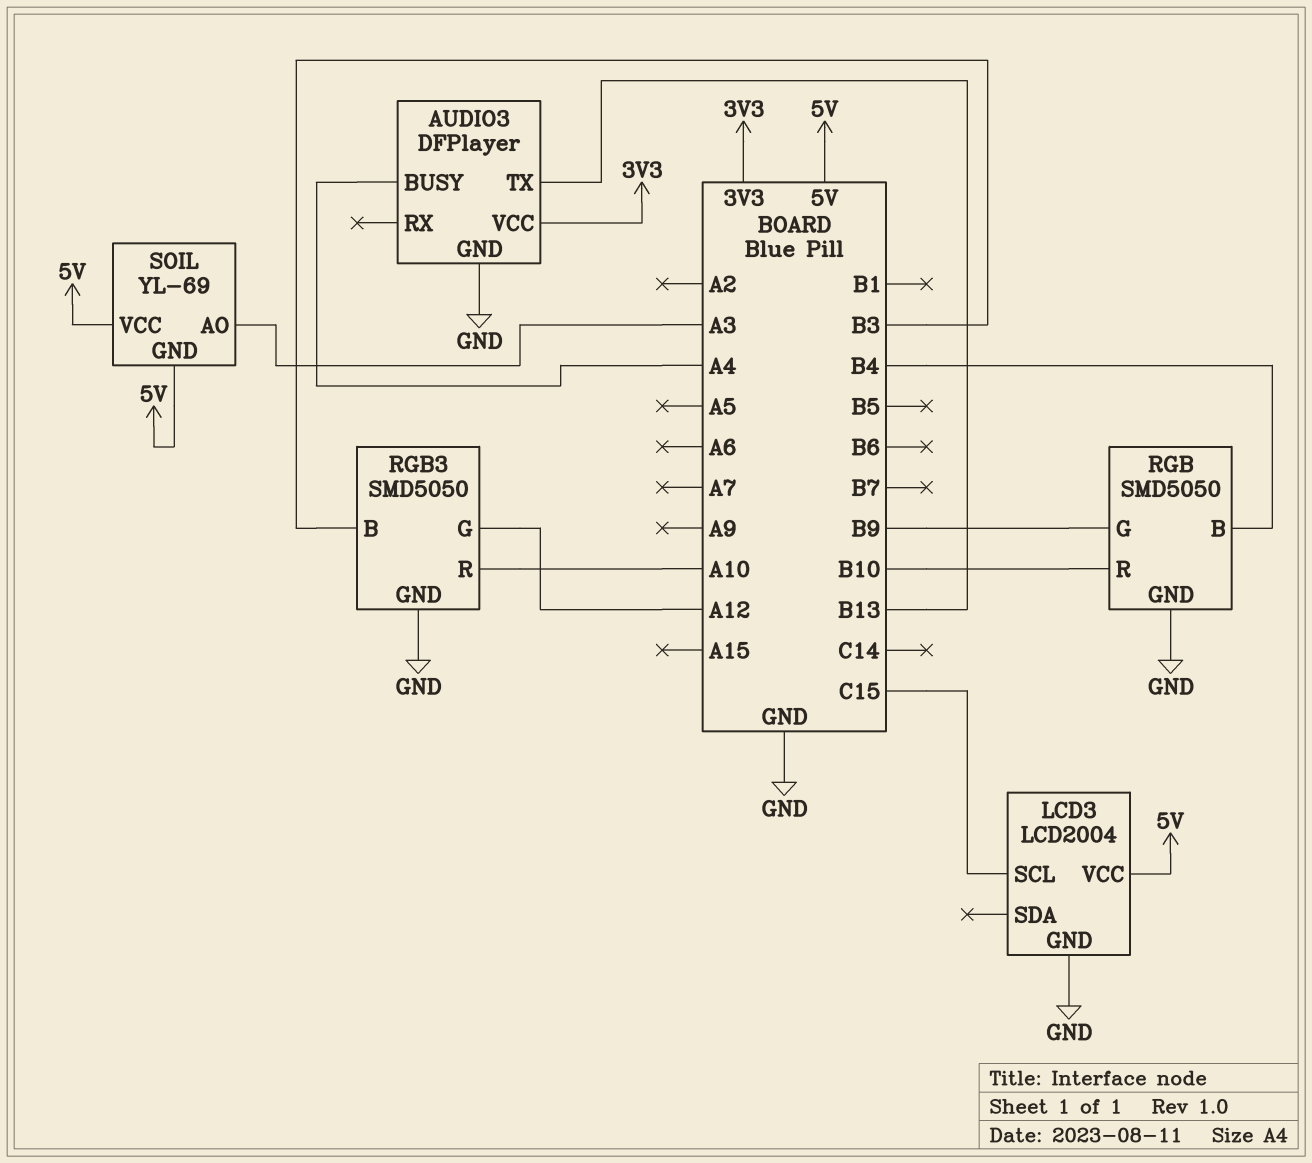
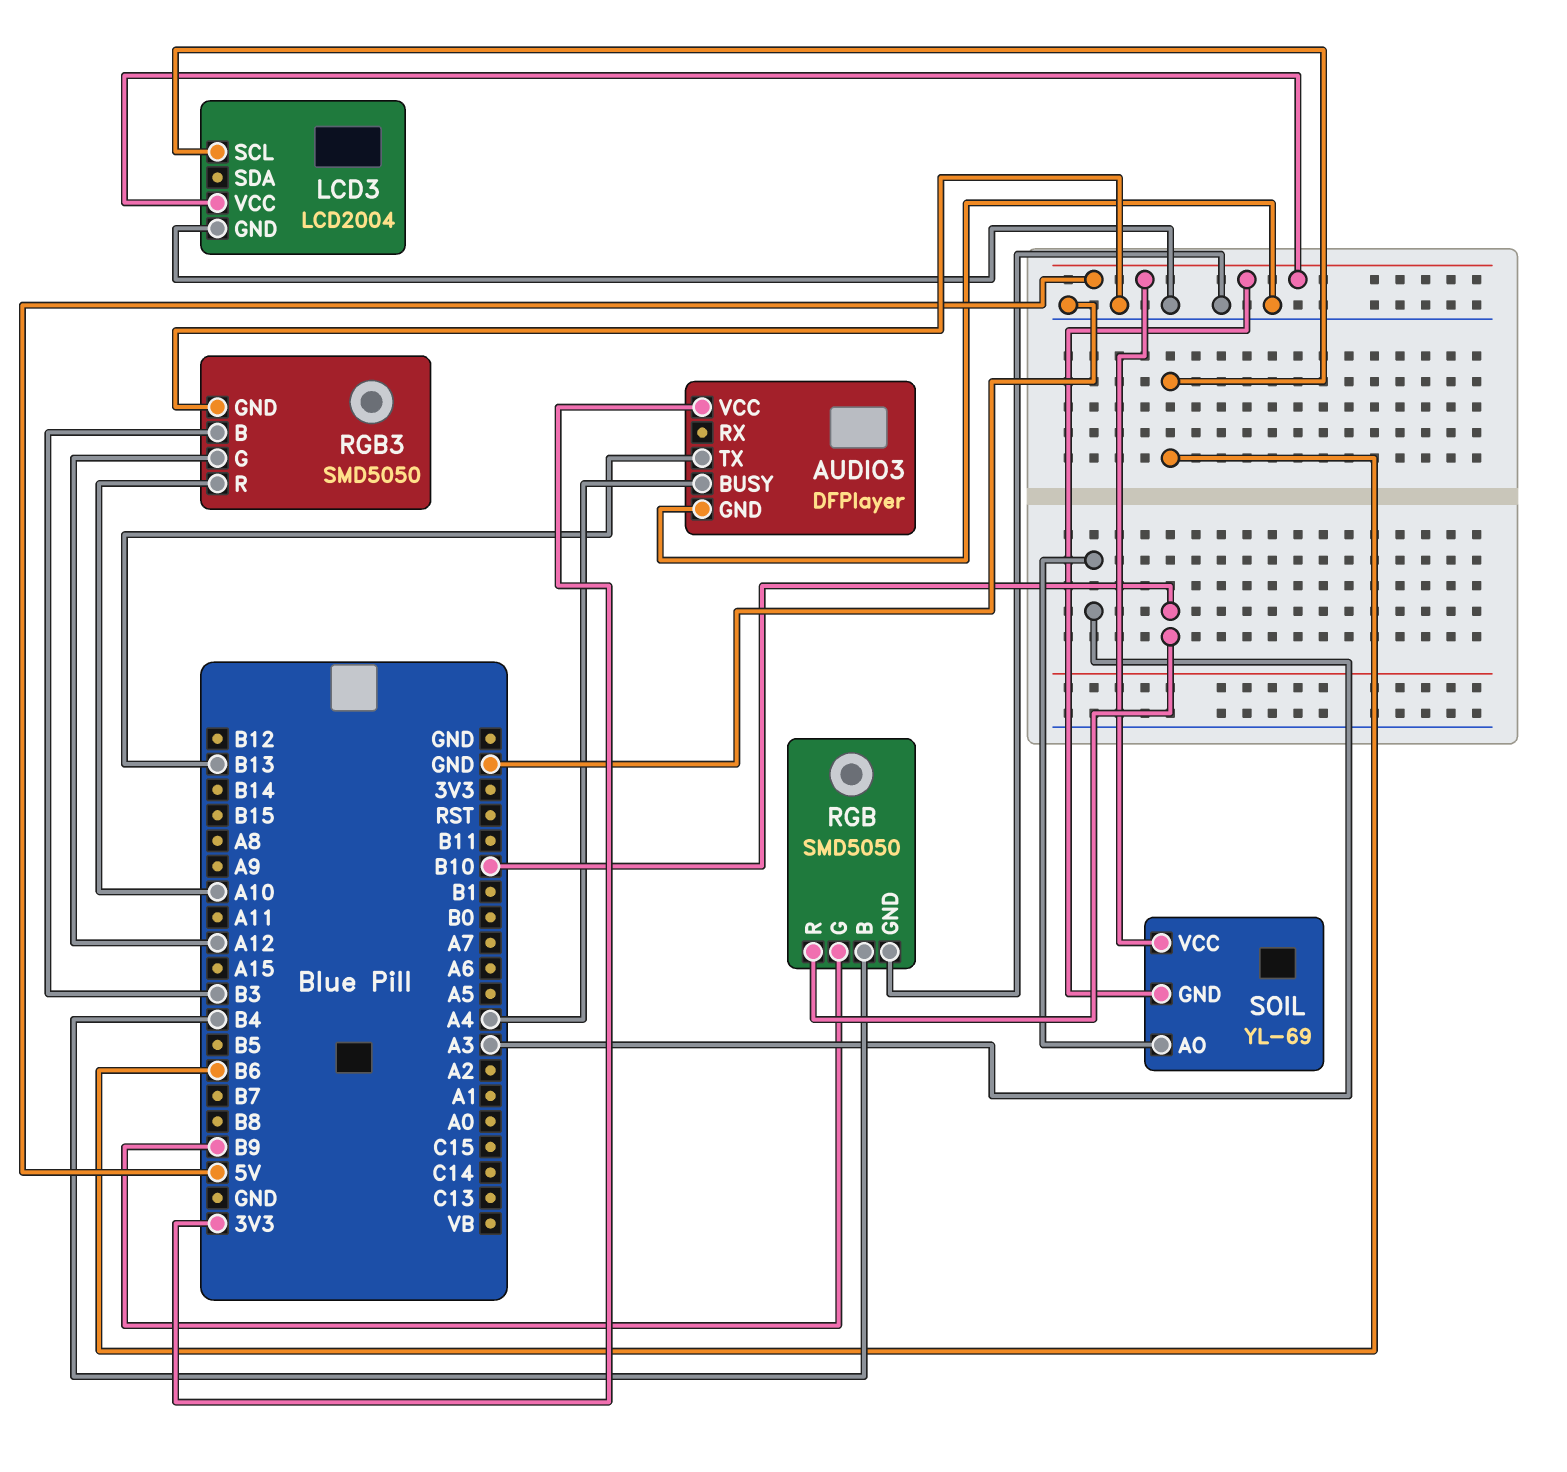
LCD3 pin SCL: C15 -> B6

